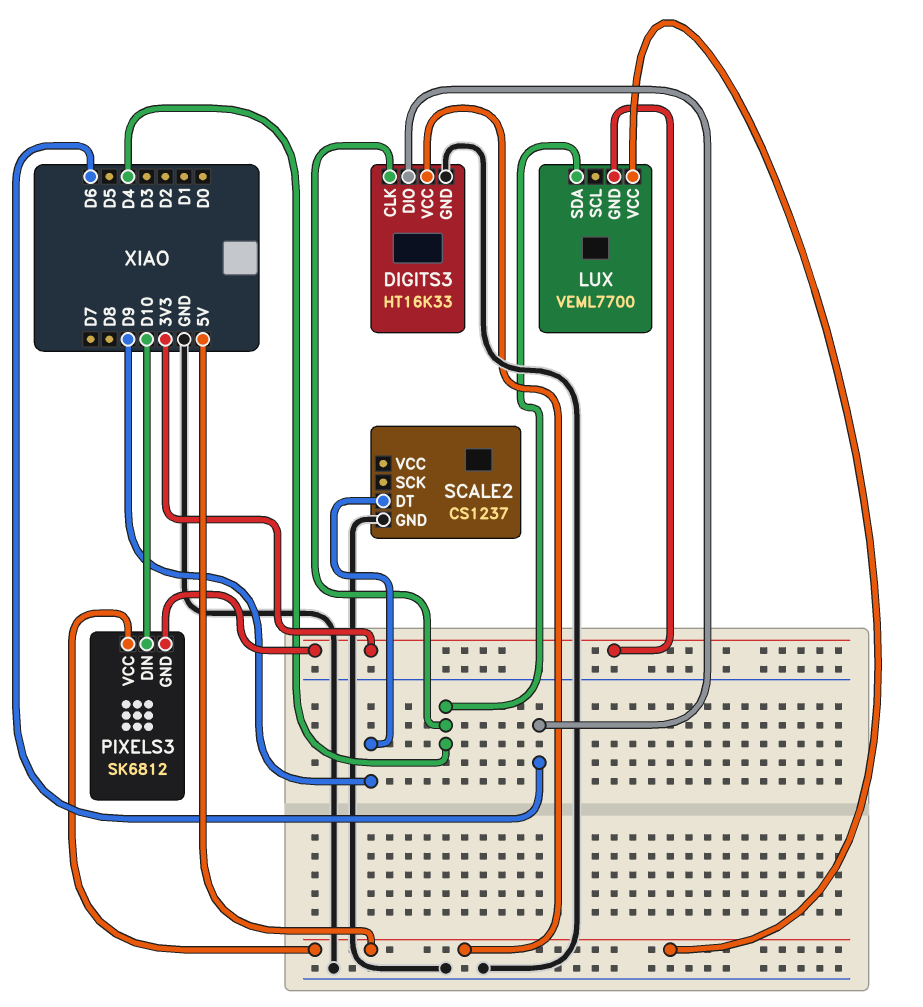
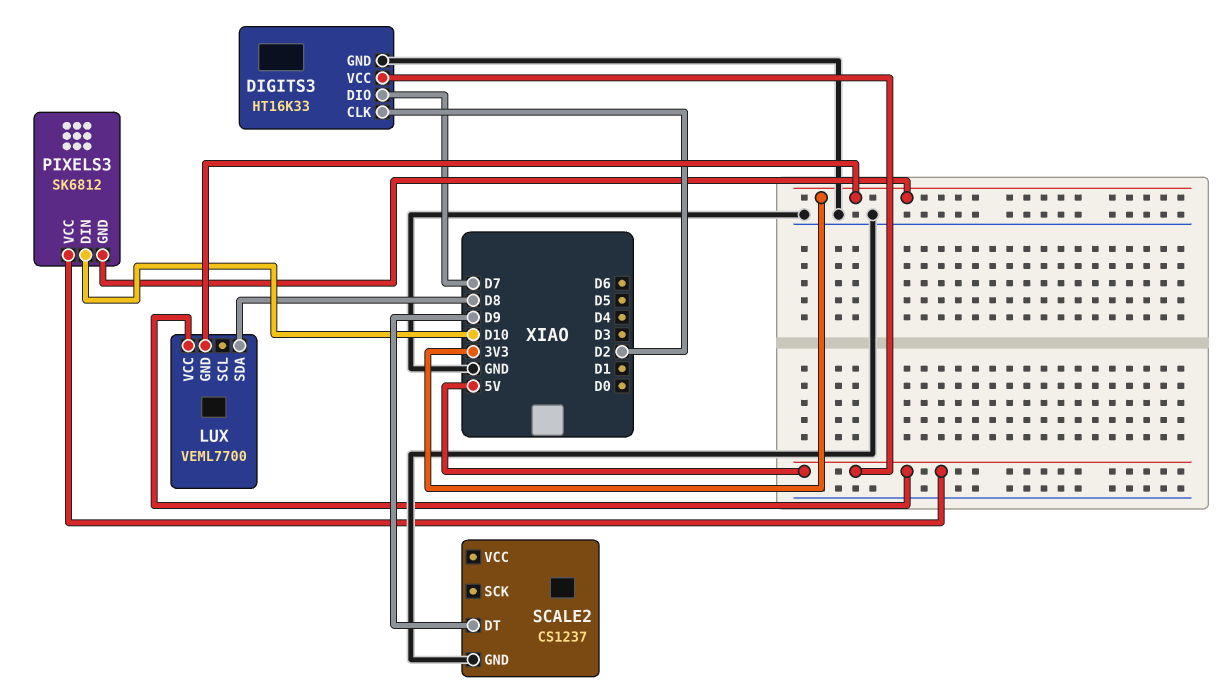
DIGITS3 pin CLK: D4 -> D2
DIGITS3 pin DIO: D6 -> D7
LUX pin SDA: D4 -> D8

